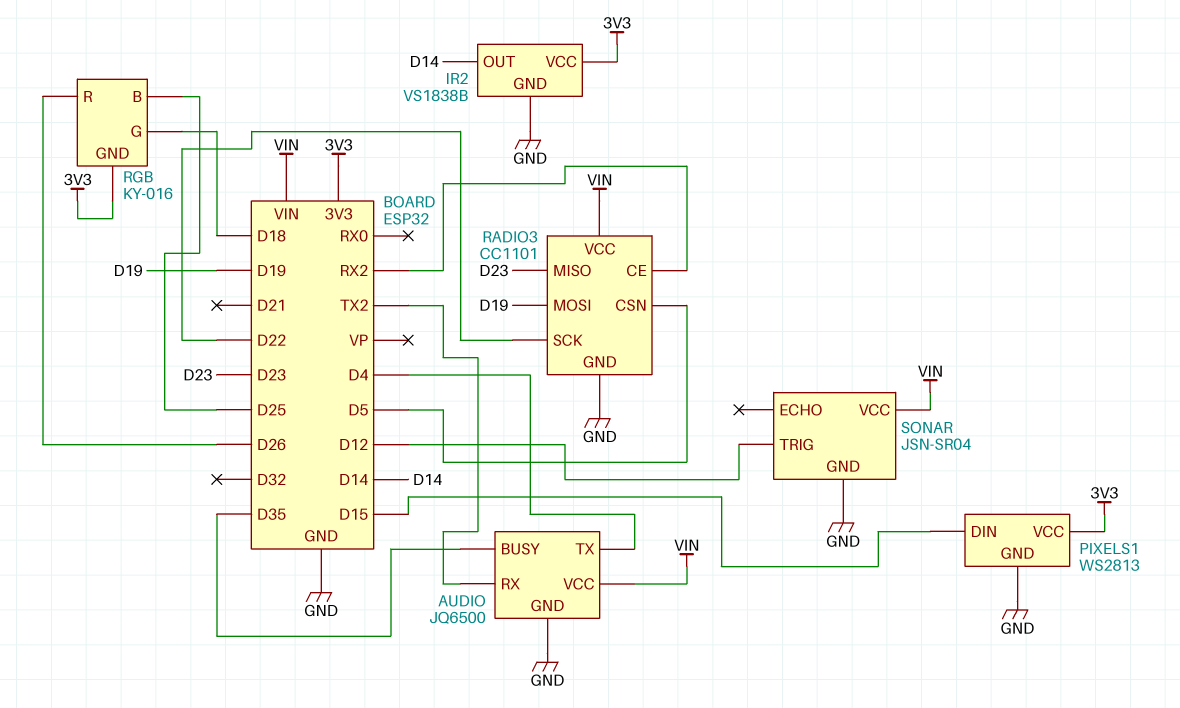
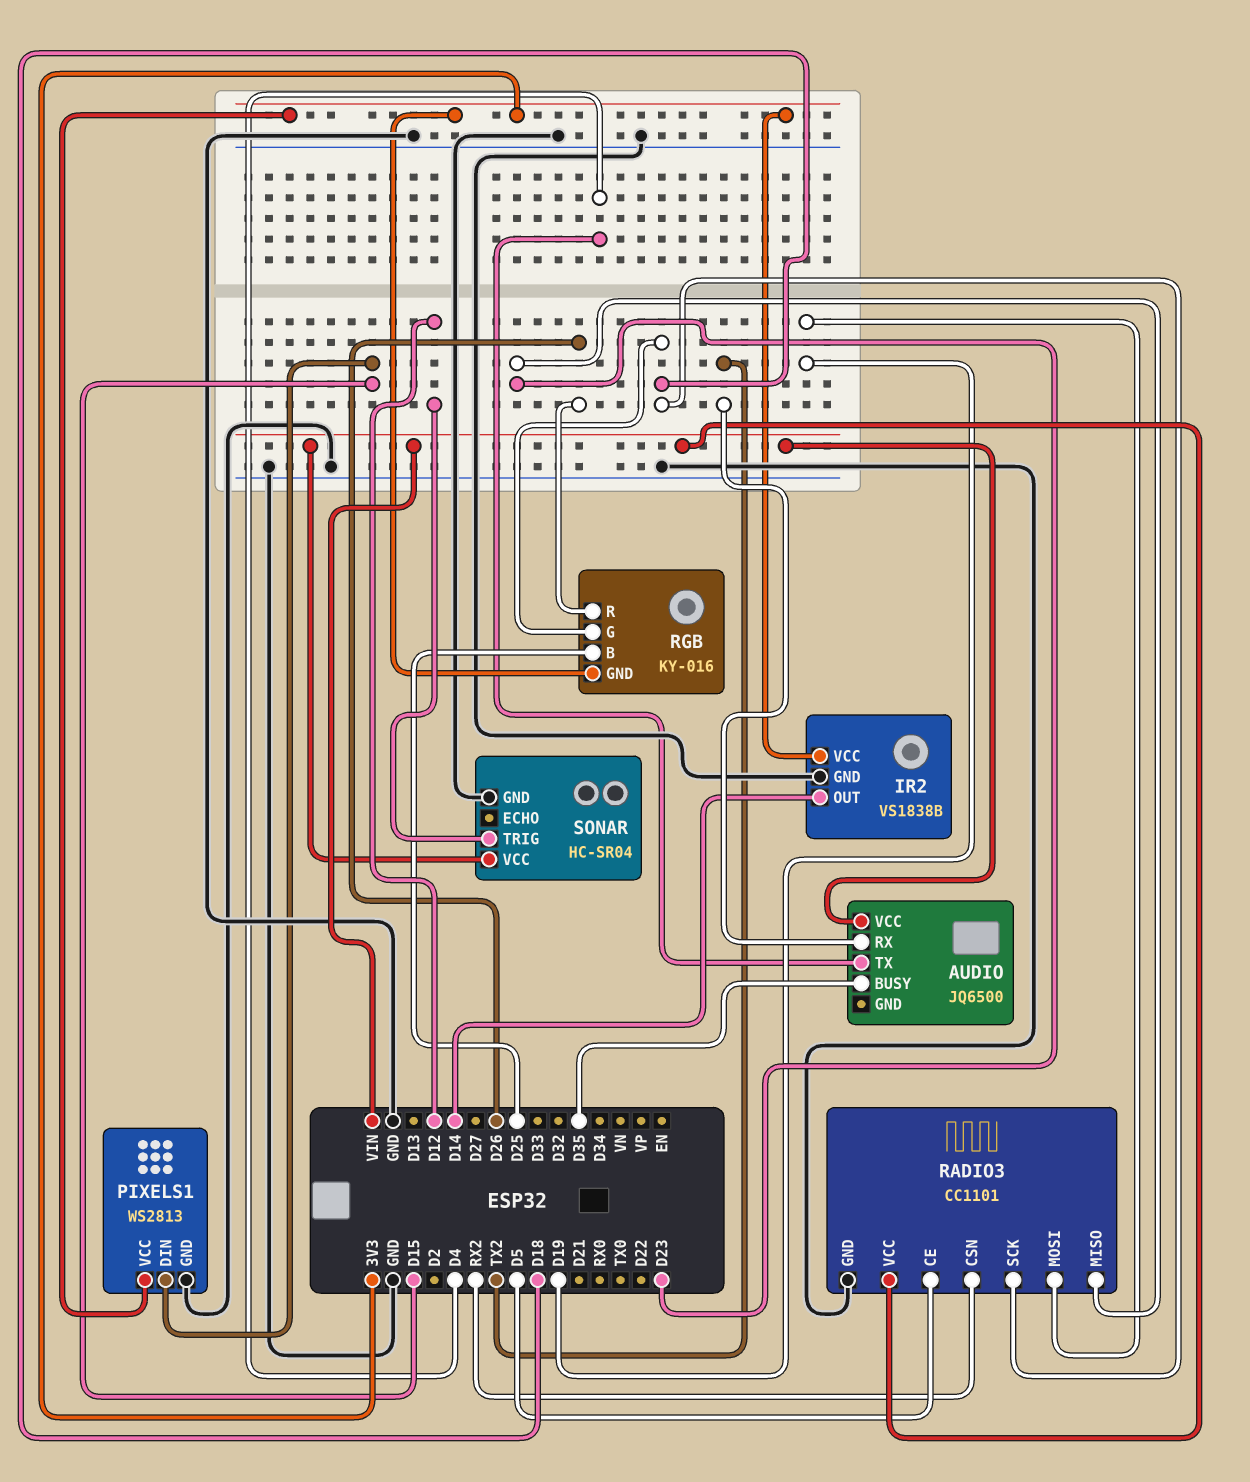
AUDIO pin GND: GND -> none
RADIO3 pin CE: RX2 -> D5
RADIO3 pin CSN: D5 -> RX2
RADIO3 pin SCK: D22 -> D18
SONAR: JSN-SR04 -> HC-SR04

